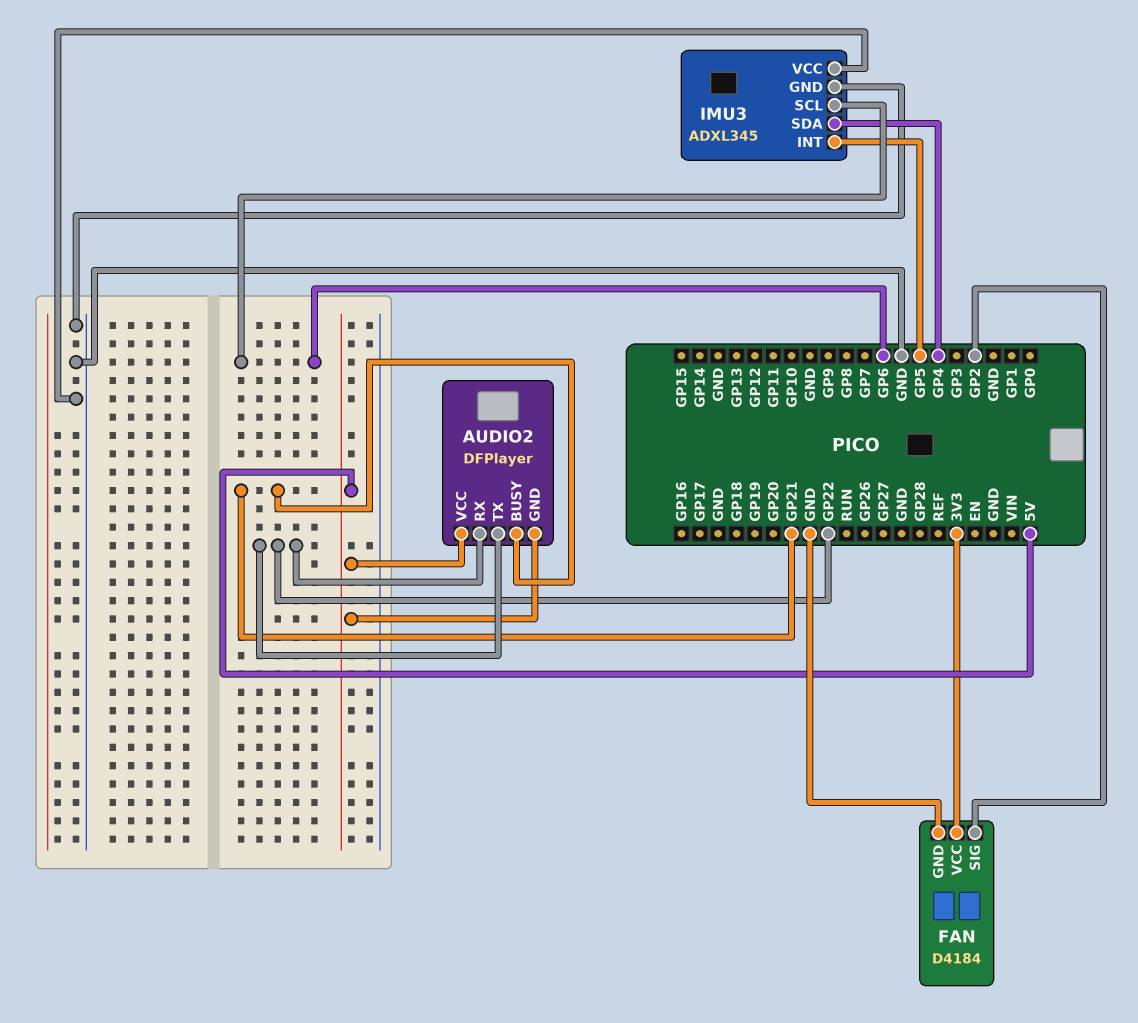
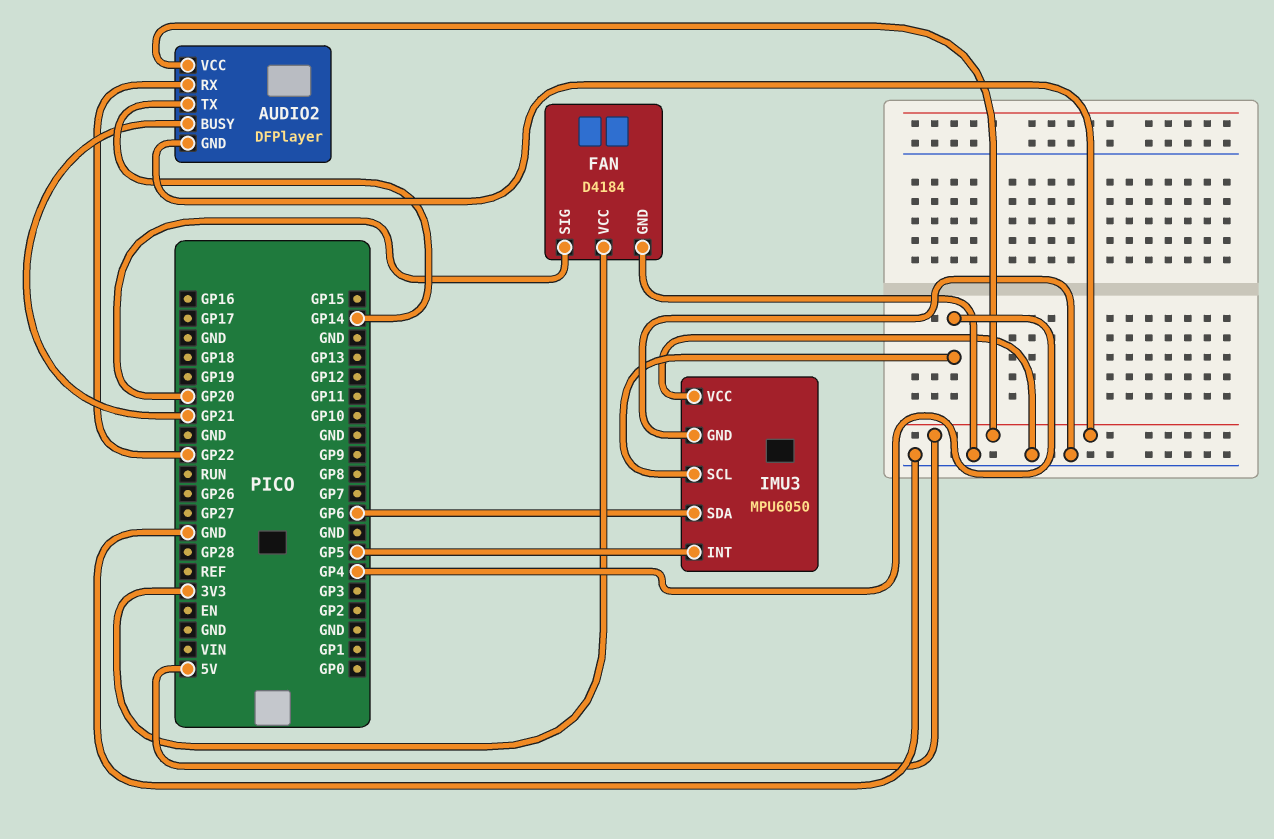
AUDIO2 pin TX: GP22 -> GP14
FAN pin SIG: GP2 -> GP20
IMU3: ADXL345 -> MPU6050
IMU3 pin SCL: GP6 -> GP4
IMU3 pin SDA: GP4 -> GP6

